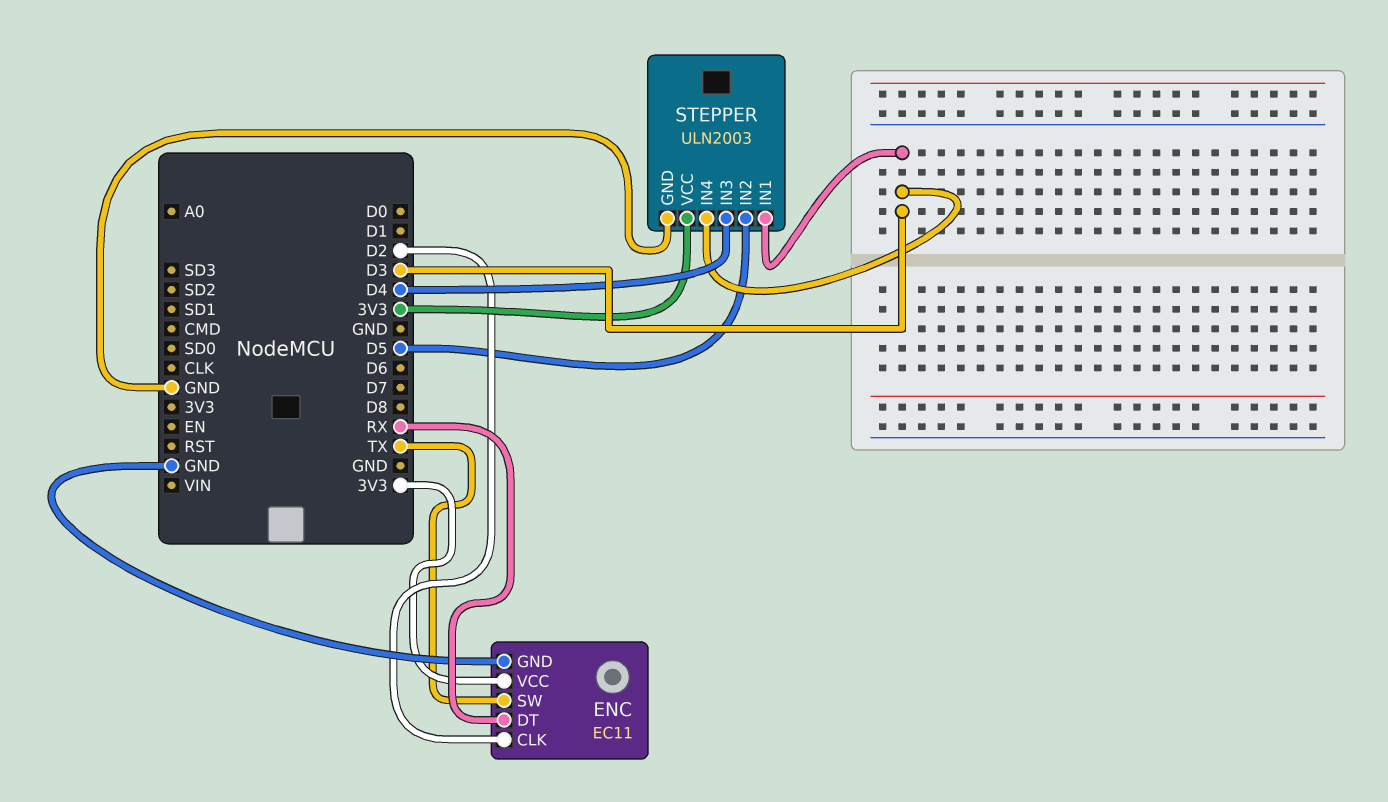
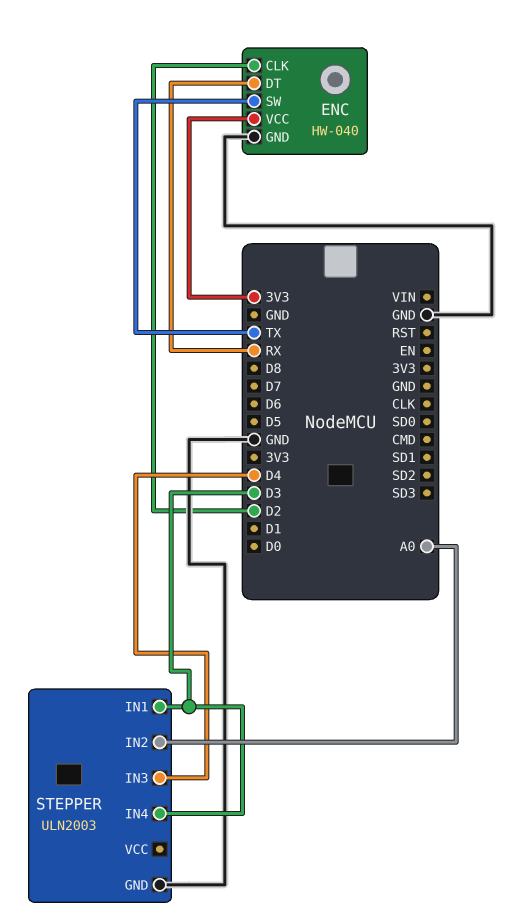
ENC: EC11 -> HW-040
STEPPER pin IN2: D5 -> A0
STEPPER pin VCC: 3V3 -> none

